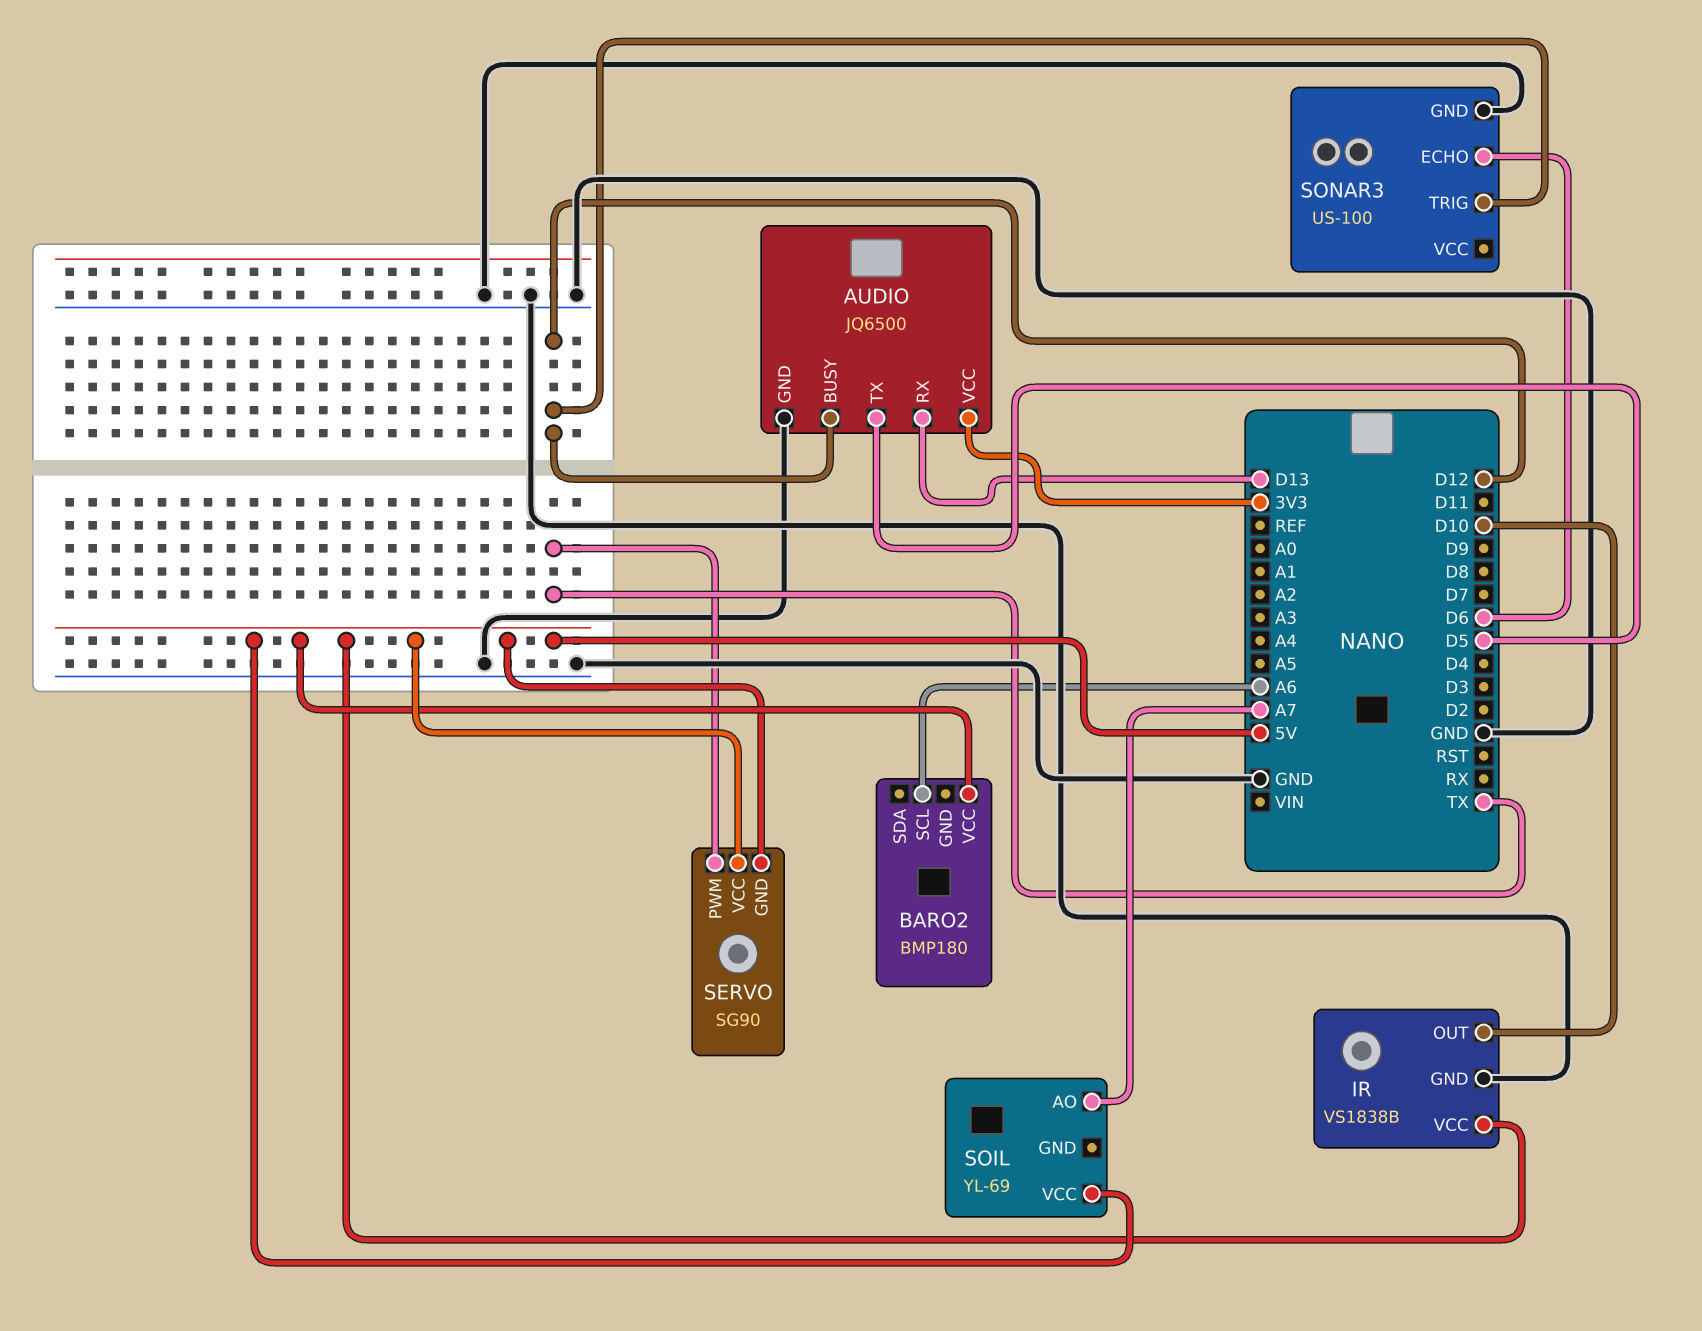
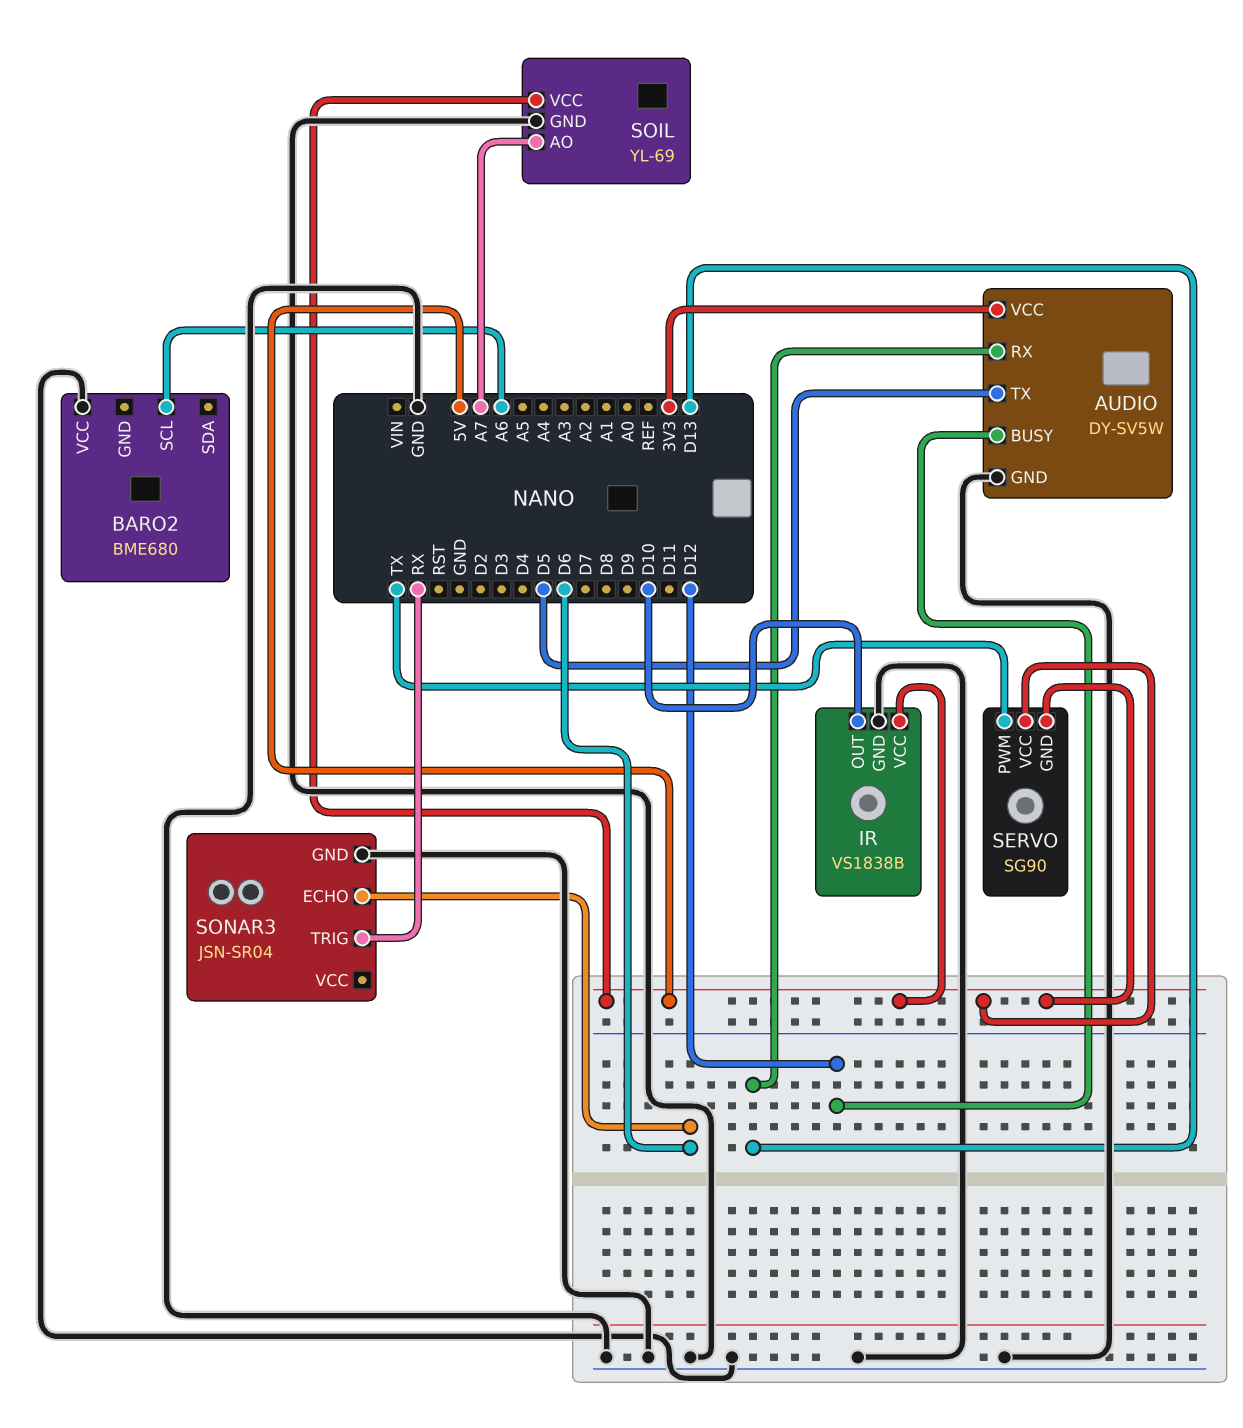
AUDIO: JQ6500 -> DY-SV5W
BARO2: BMP180 -> BME680
BARO2 pin VCC: 5V -> GND
SOIL pin GND: none -> GND
SONAR3: US-100 -> JSN-SR04
SONAR3 pin TRIG: D12 -> RX

